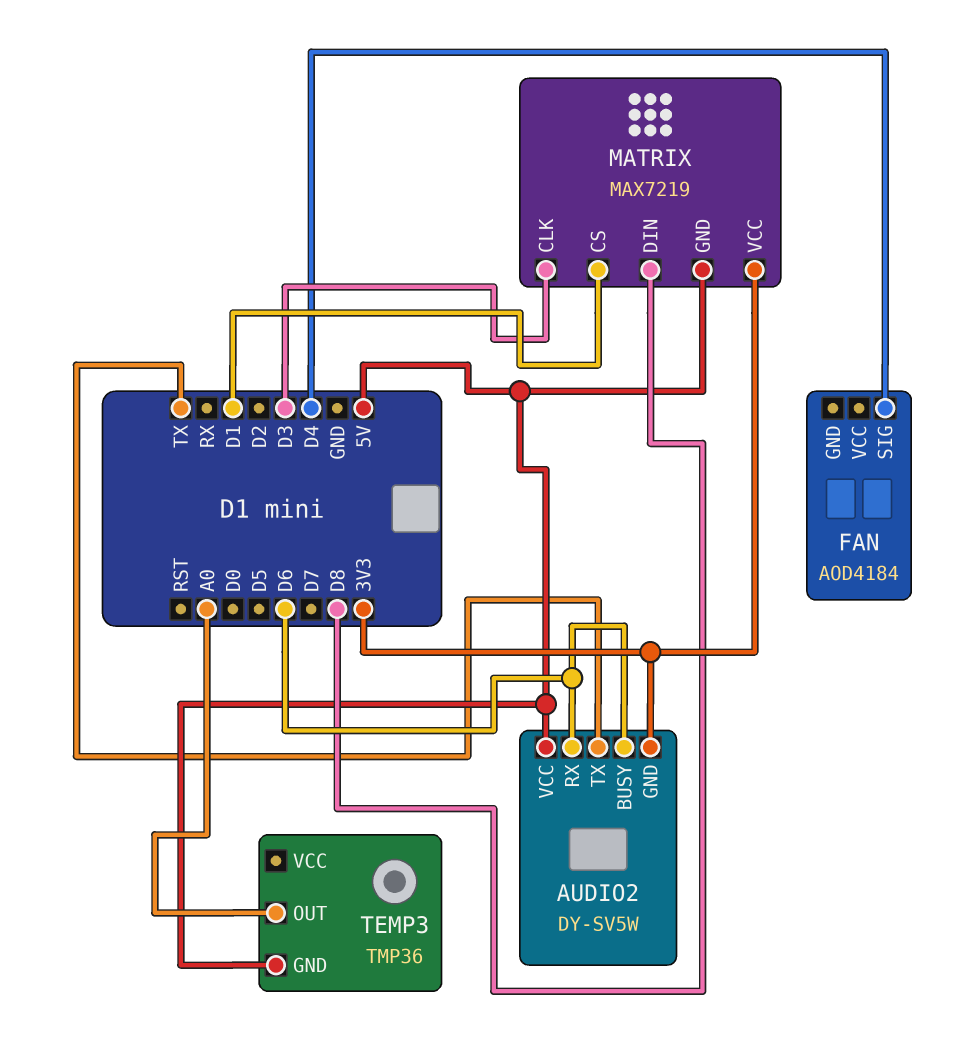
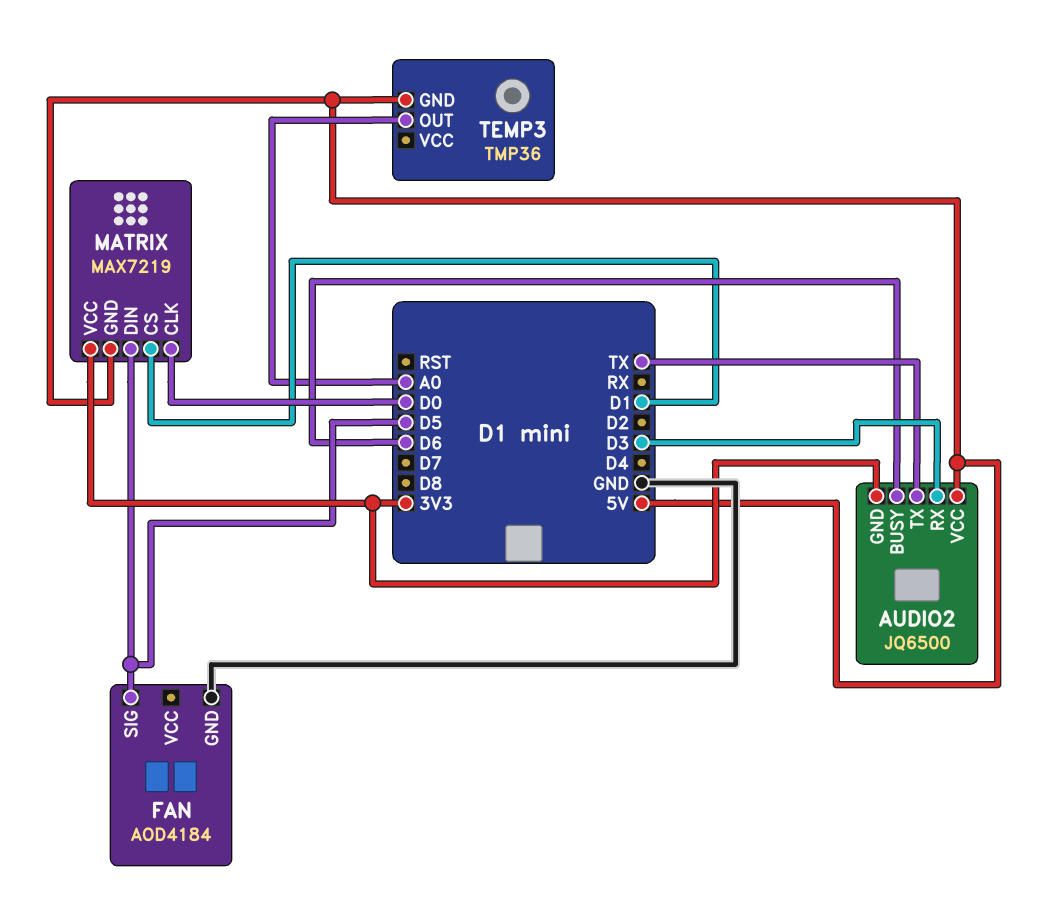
AUDIO2: DY-SV5W -> JQ6500
AUDIO2 pin RX: D6 -> D3
FAN pin GND: none -> GND
FAN pin SIG: D4 -> D5
MATRIX pin CLK: D3 -> D0
MATRIX pin DIN: D8 -> D5

